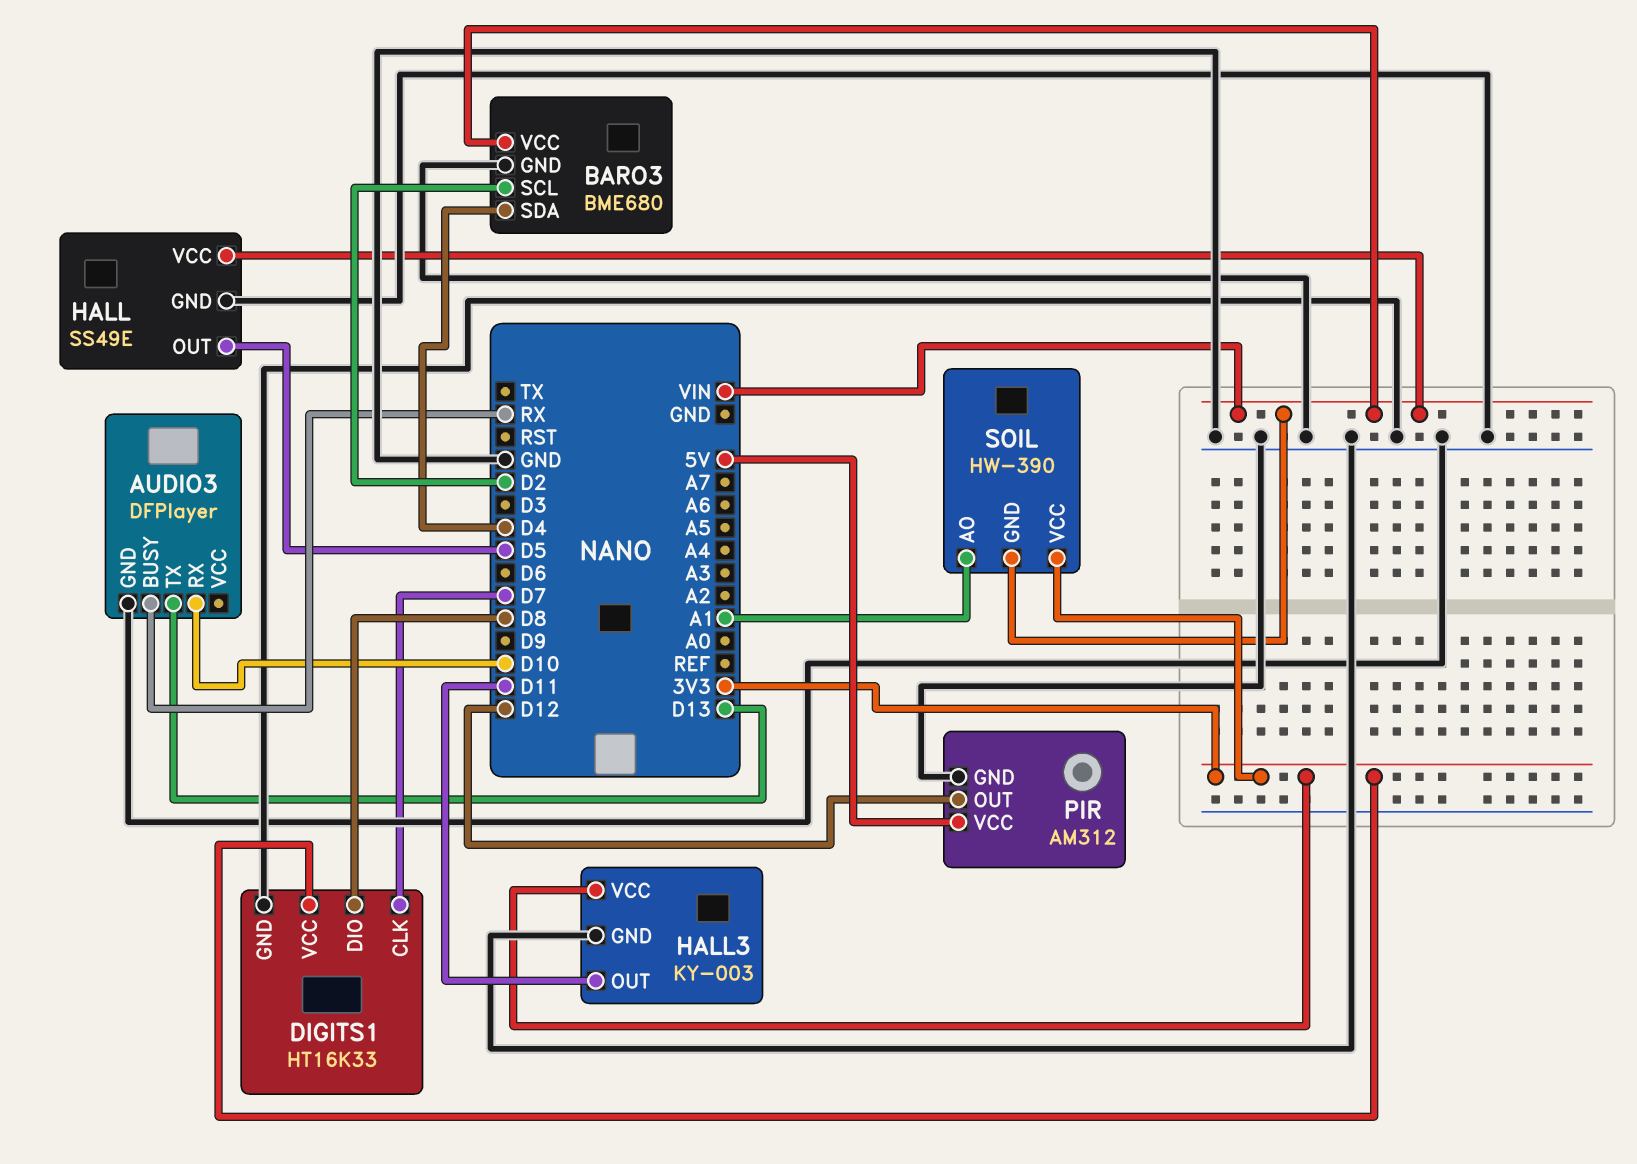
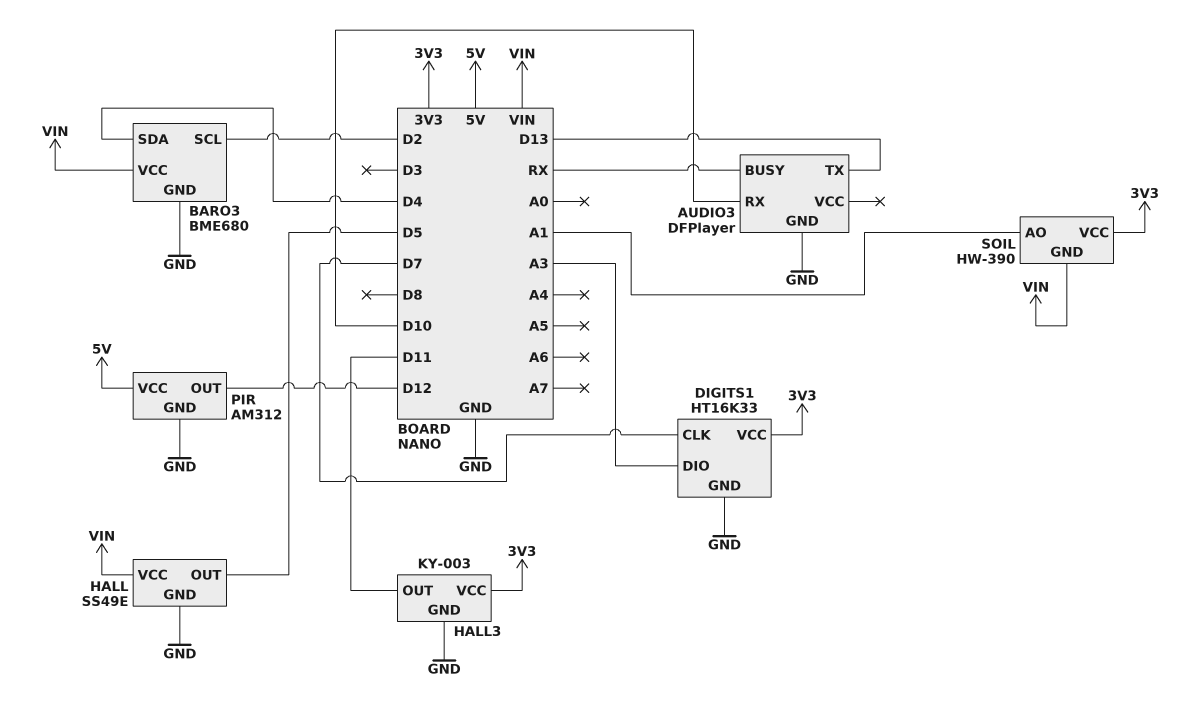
DIGITS1 pin DIO: D8 -> A3

